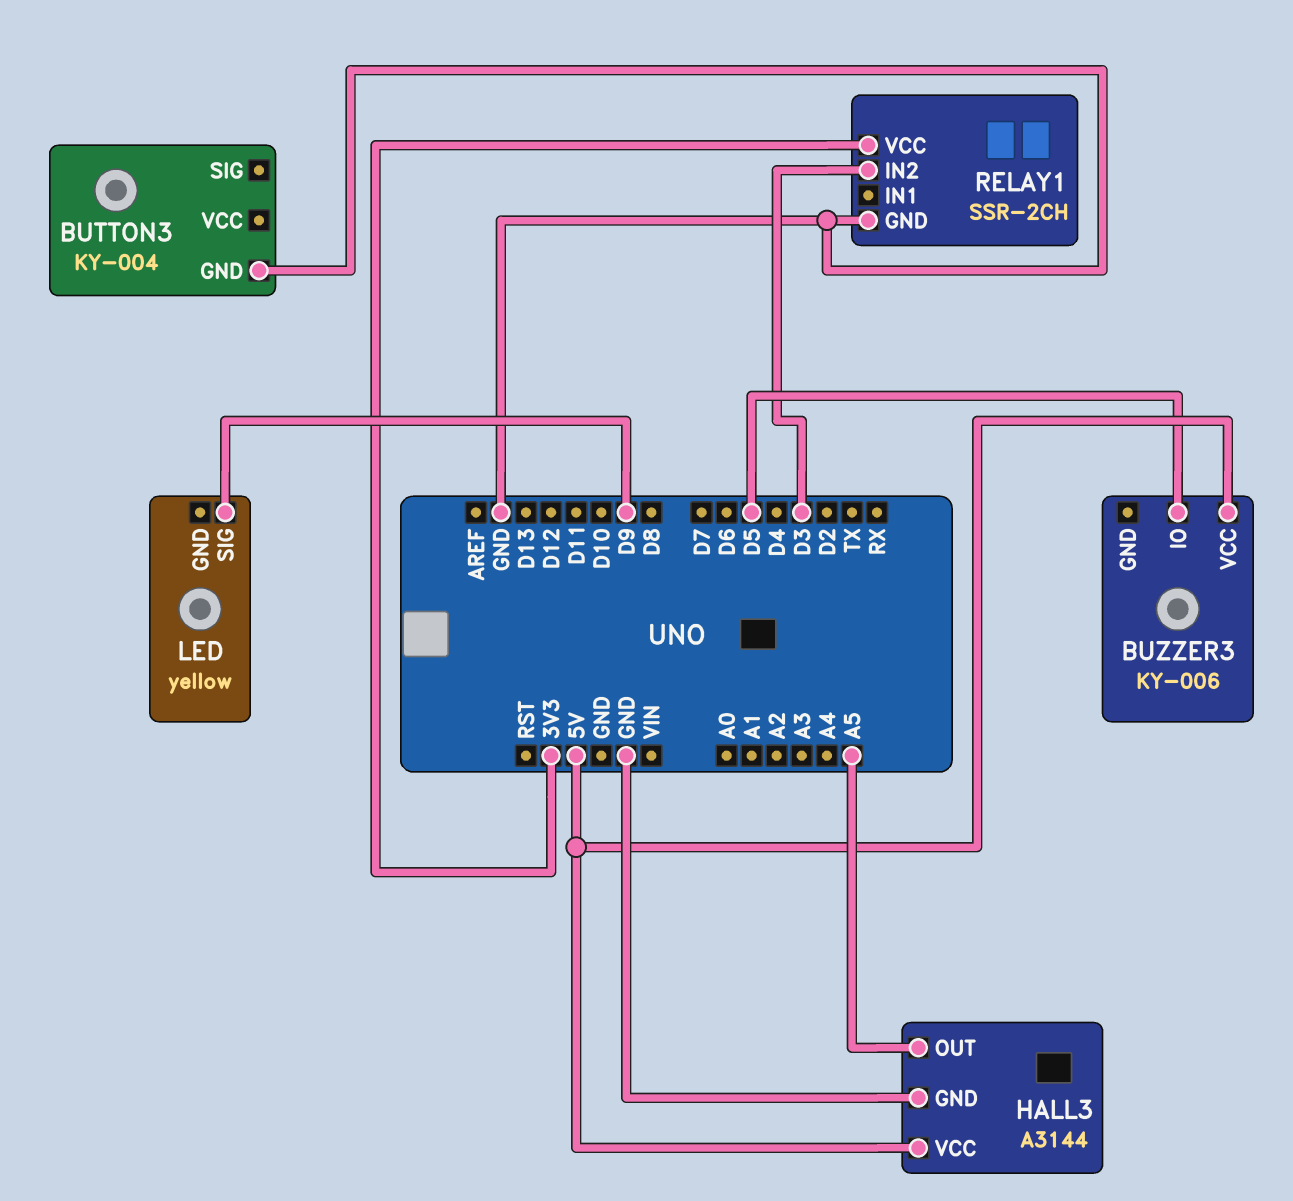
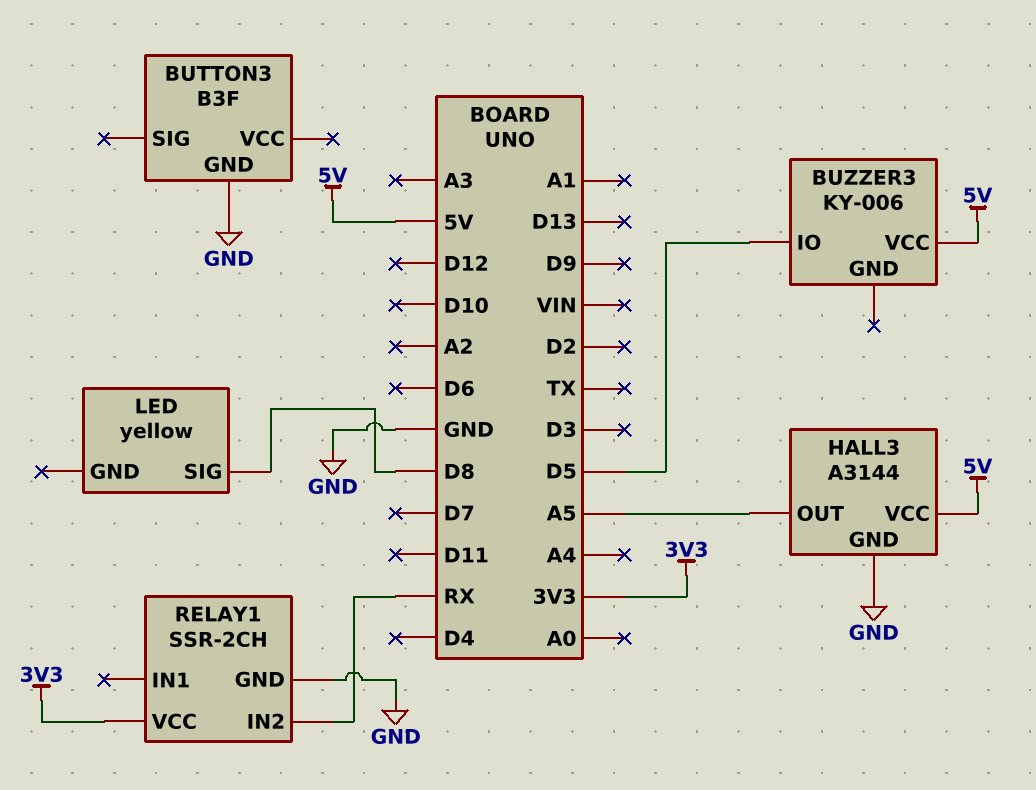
BUTTON3: KY-004 -> B3F
LED pin SIG: D9 -> D8
RELAY1 pin IN2: D3 -> RX

